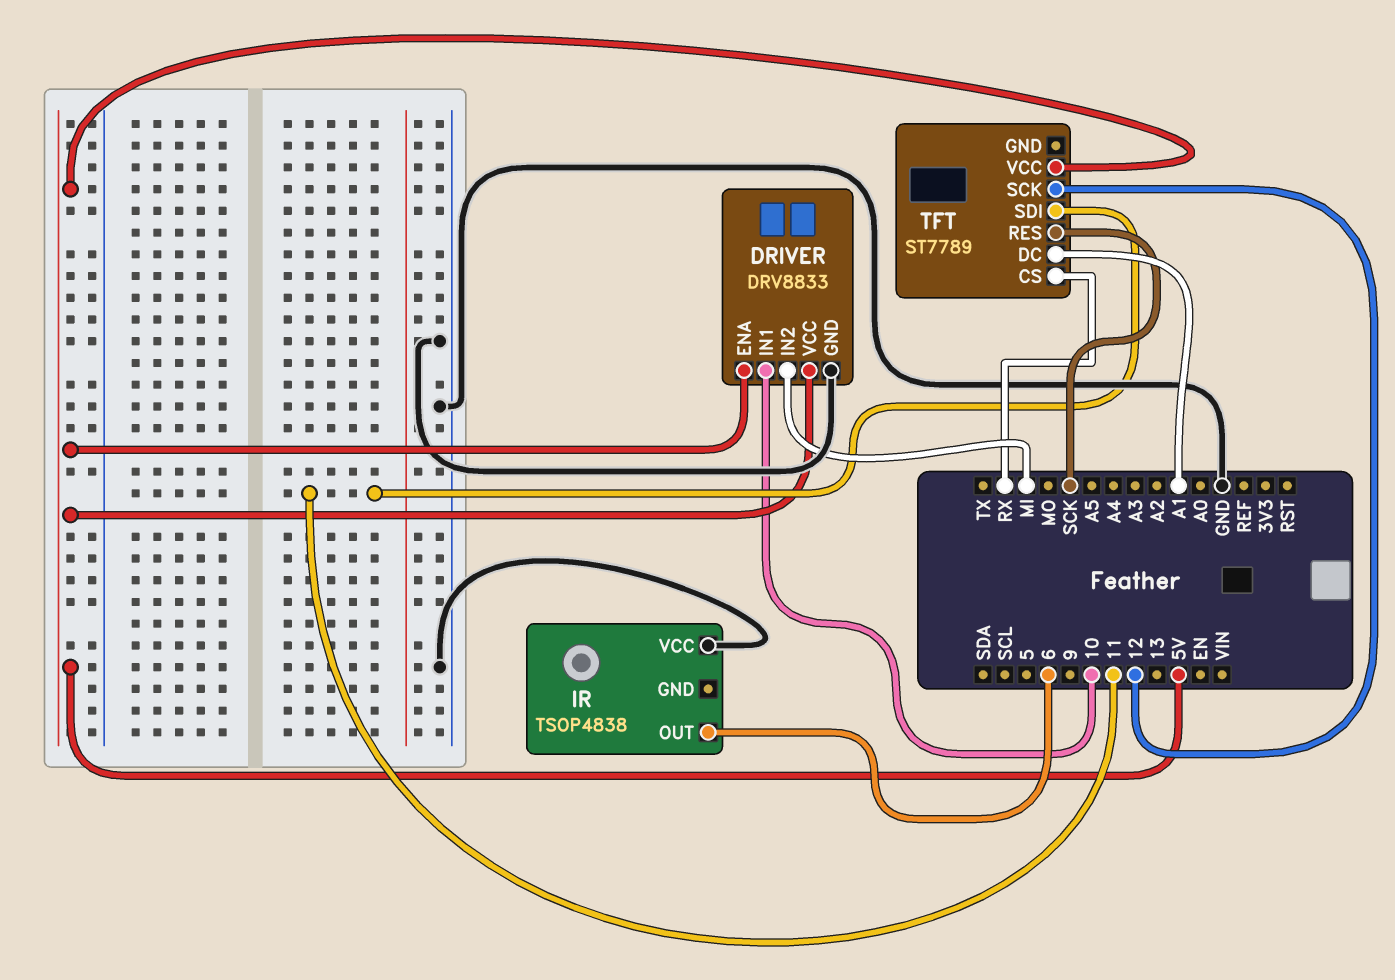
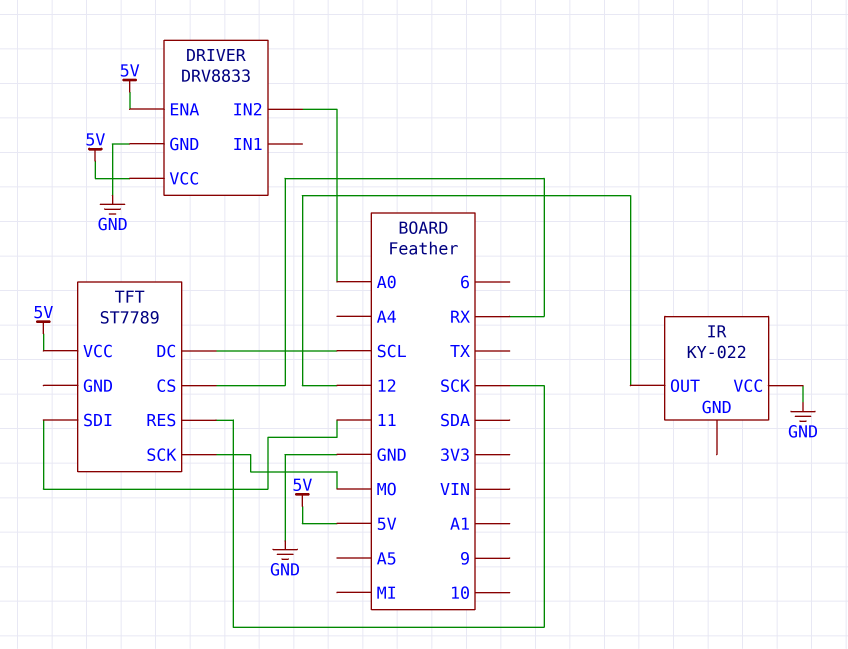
DRIVER pin IN1: 10 -> none
DRIVER pin IN2: MI -> A0
IR: TSOP4838 -> KY-022
IR pin OUT: 6 -> 12
TFT pin DC: A1 -> SCL
TFT pin SCK: 12 -> MO

